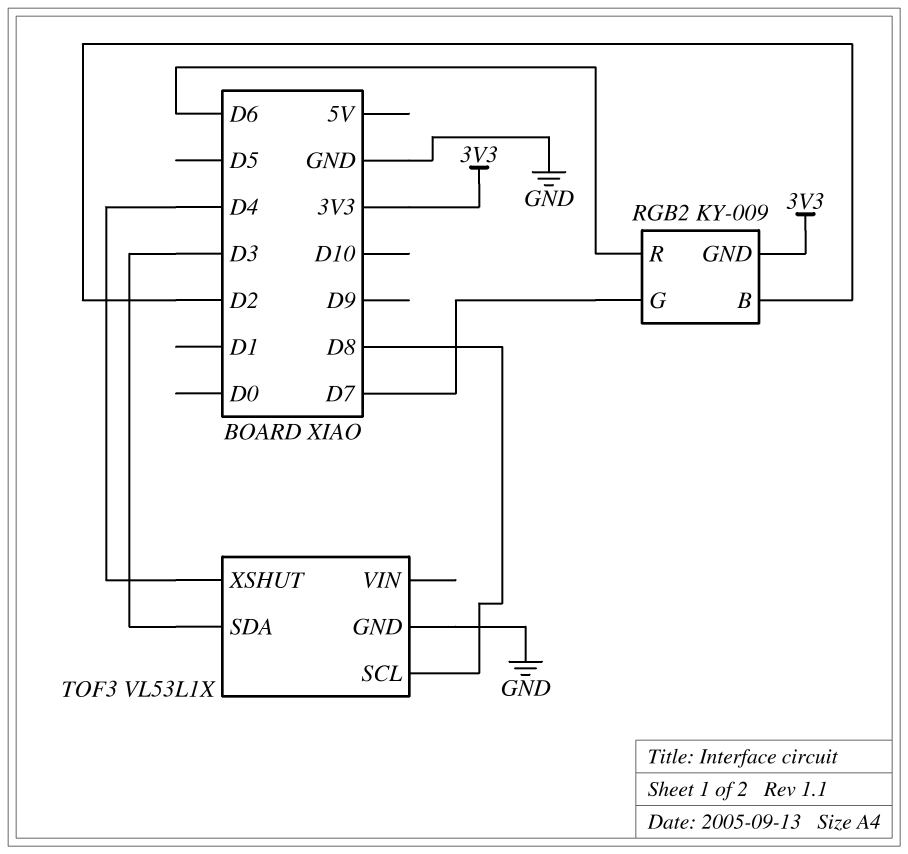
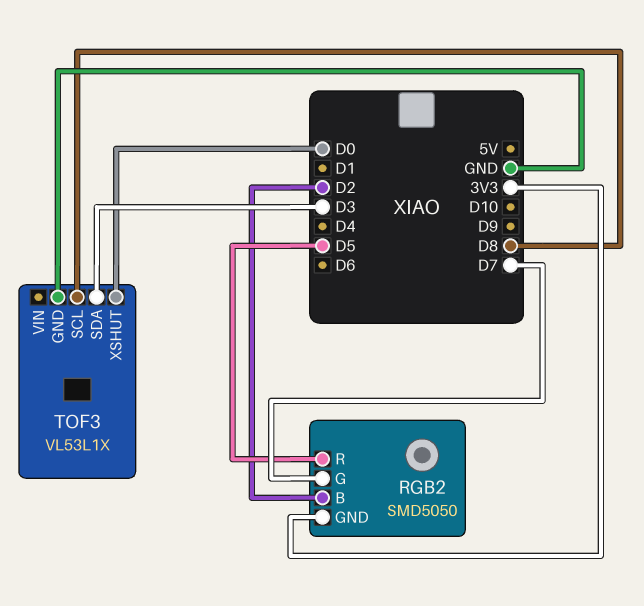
RGB2: KY-009 -> SMD5050
RGB2 pin R: D6 -> D5
TOF3 pin XSHUT: D4 -> D0

